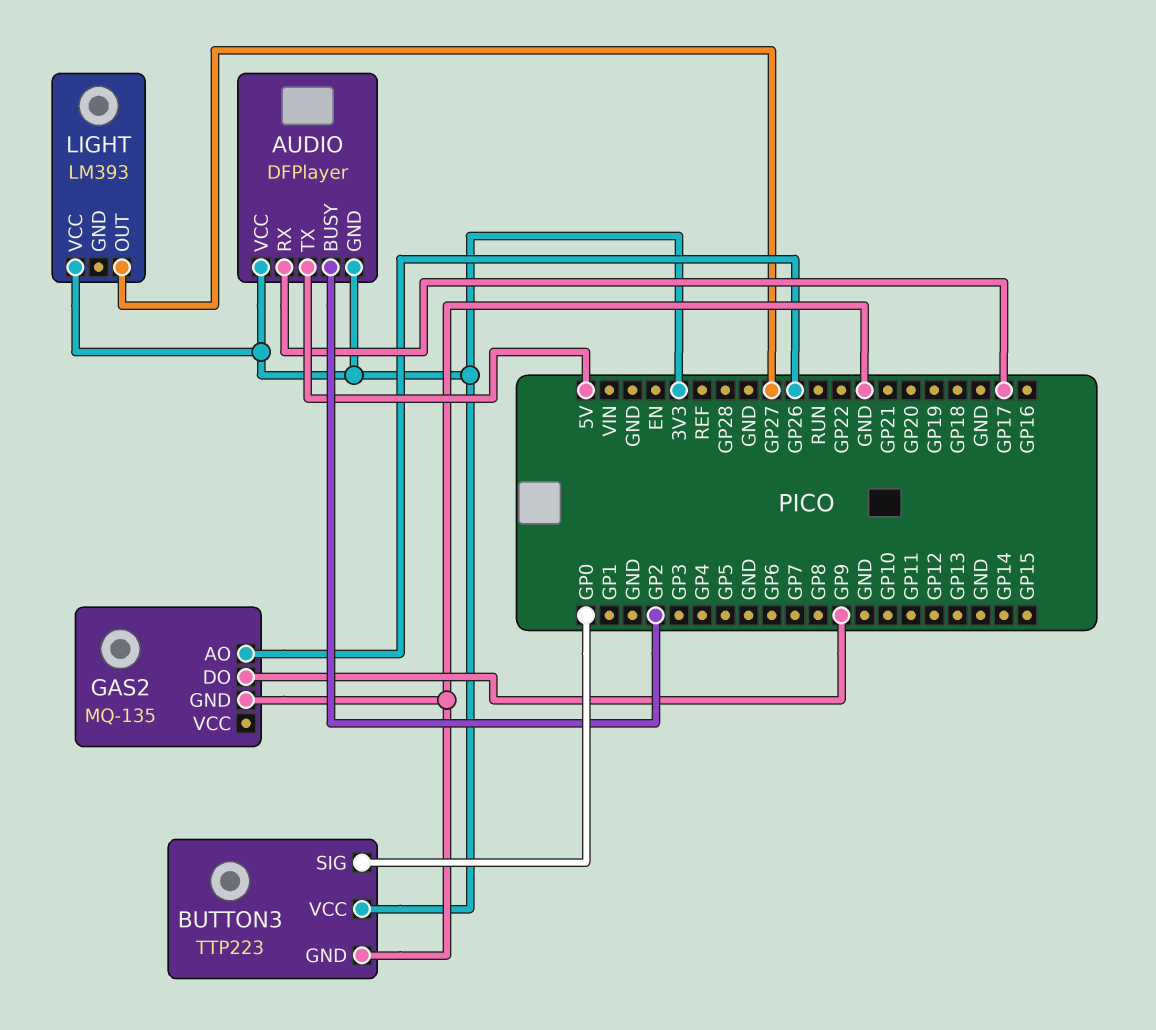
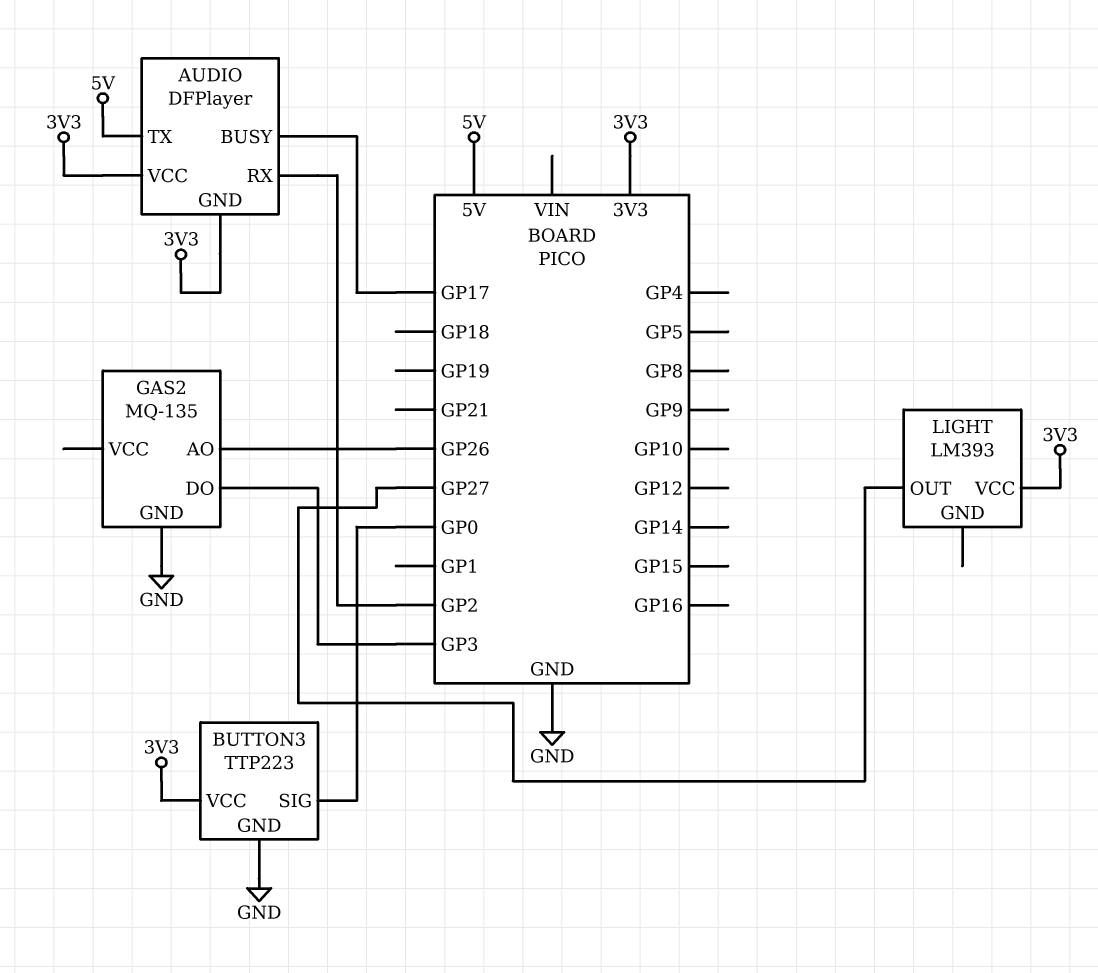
AUDIO pin BUSY: GP2 -> GP17
AUDIO pin RX: GP17 -> GP2
GAS2 pin DO: GP9 -> GP3

